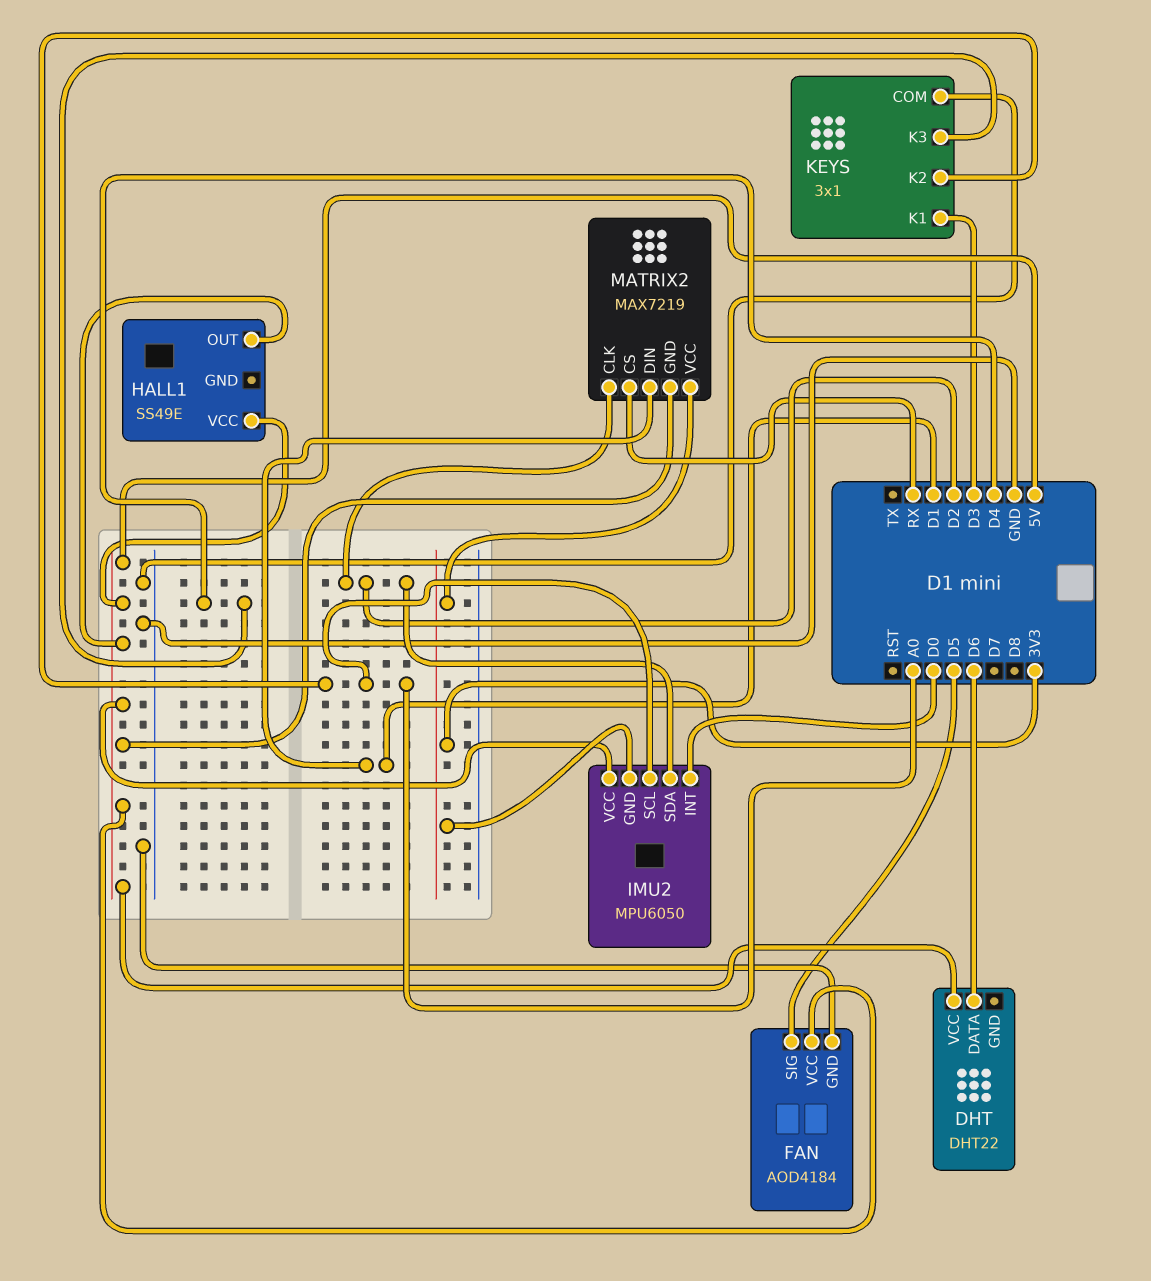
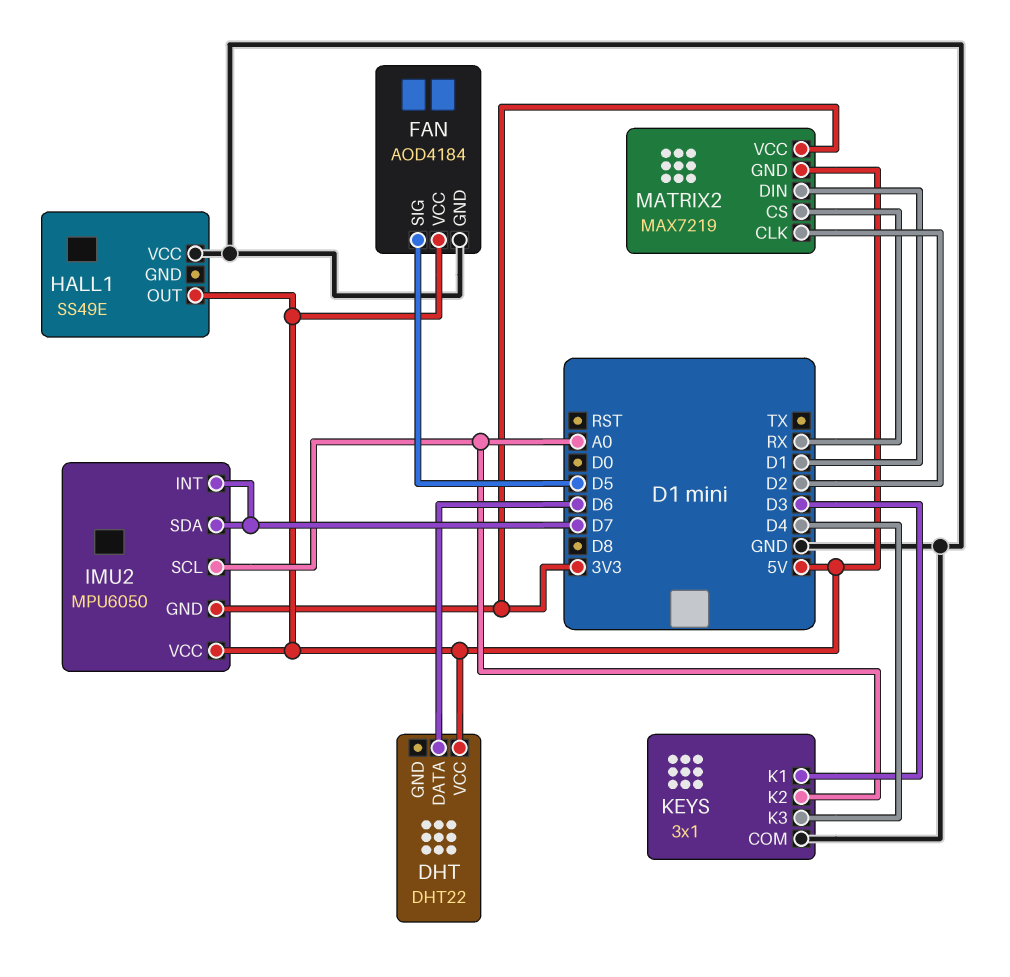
HALL1 pin VCC: 5V -> GND
IMU2 pin INT: D0 -> D7
IMU2 pin SDA: D2 -> D7

